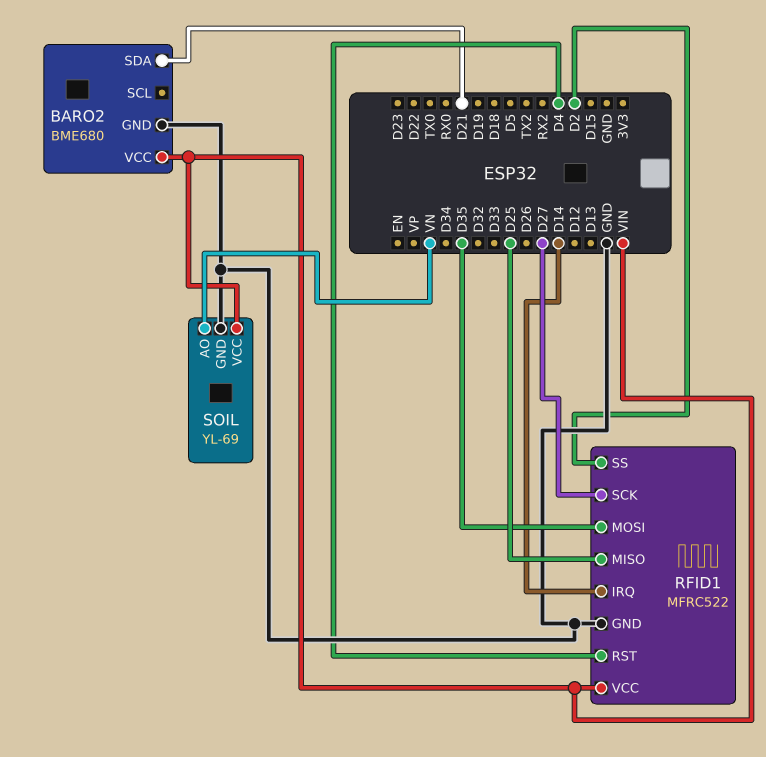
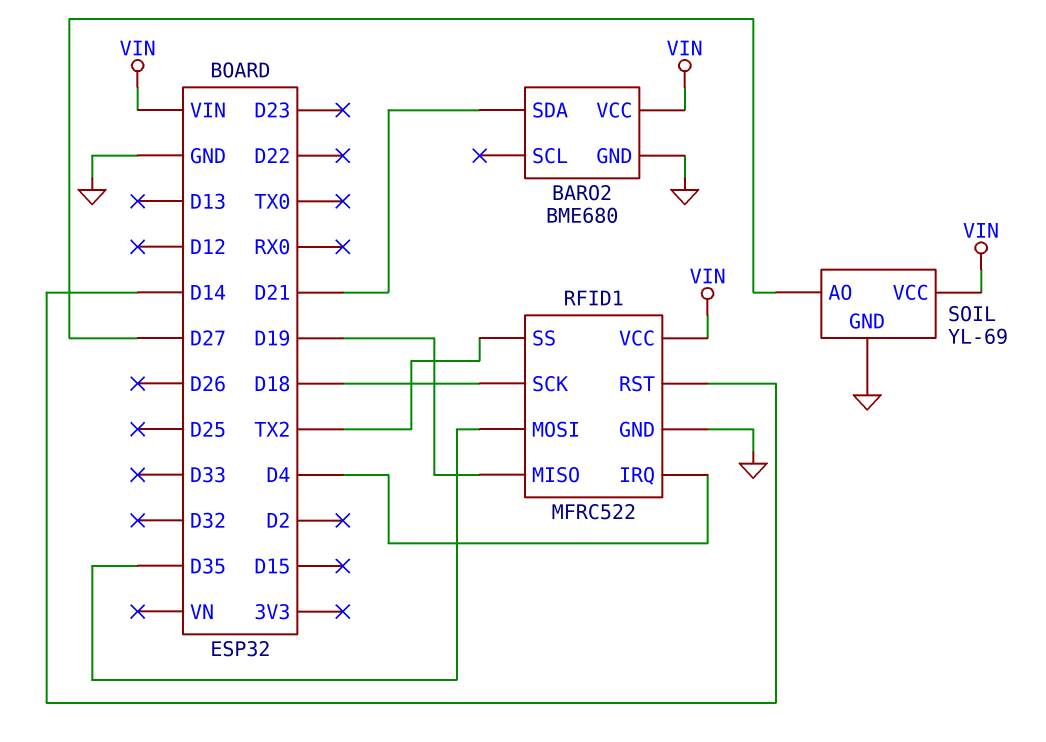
RFID1 pin IRQ: D14 -> D4
RFID1 pin MISO: D25 -> D19
RFID1 pin RST: D4 -> D14
RFID1 pin SCK: D27 -> D18
RFID1 pin SS: D2 -> TX2
SOIL pin AO: VN -> D27

